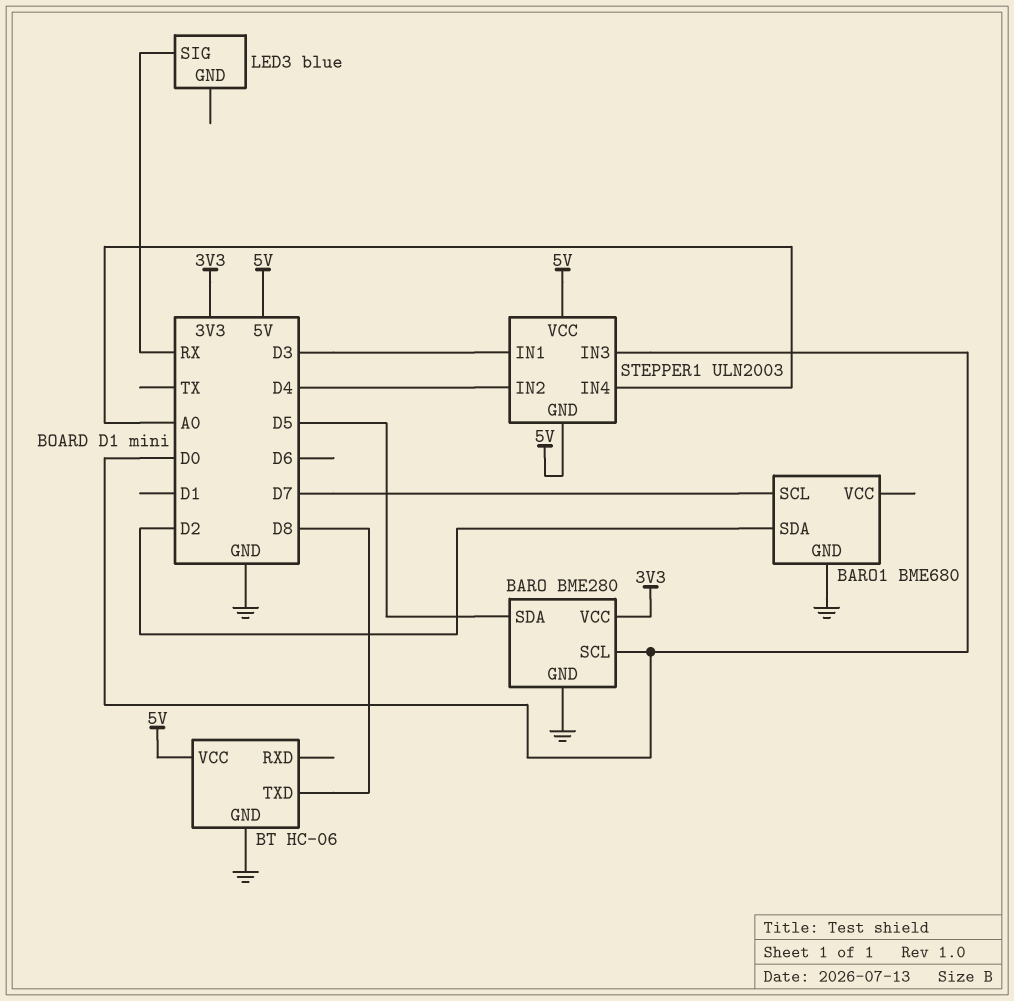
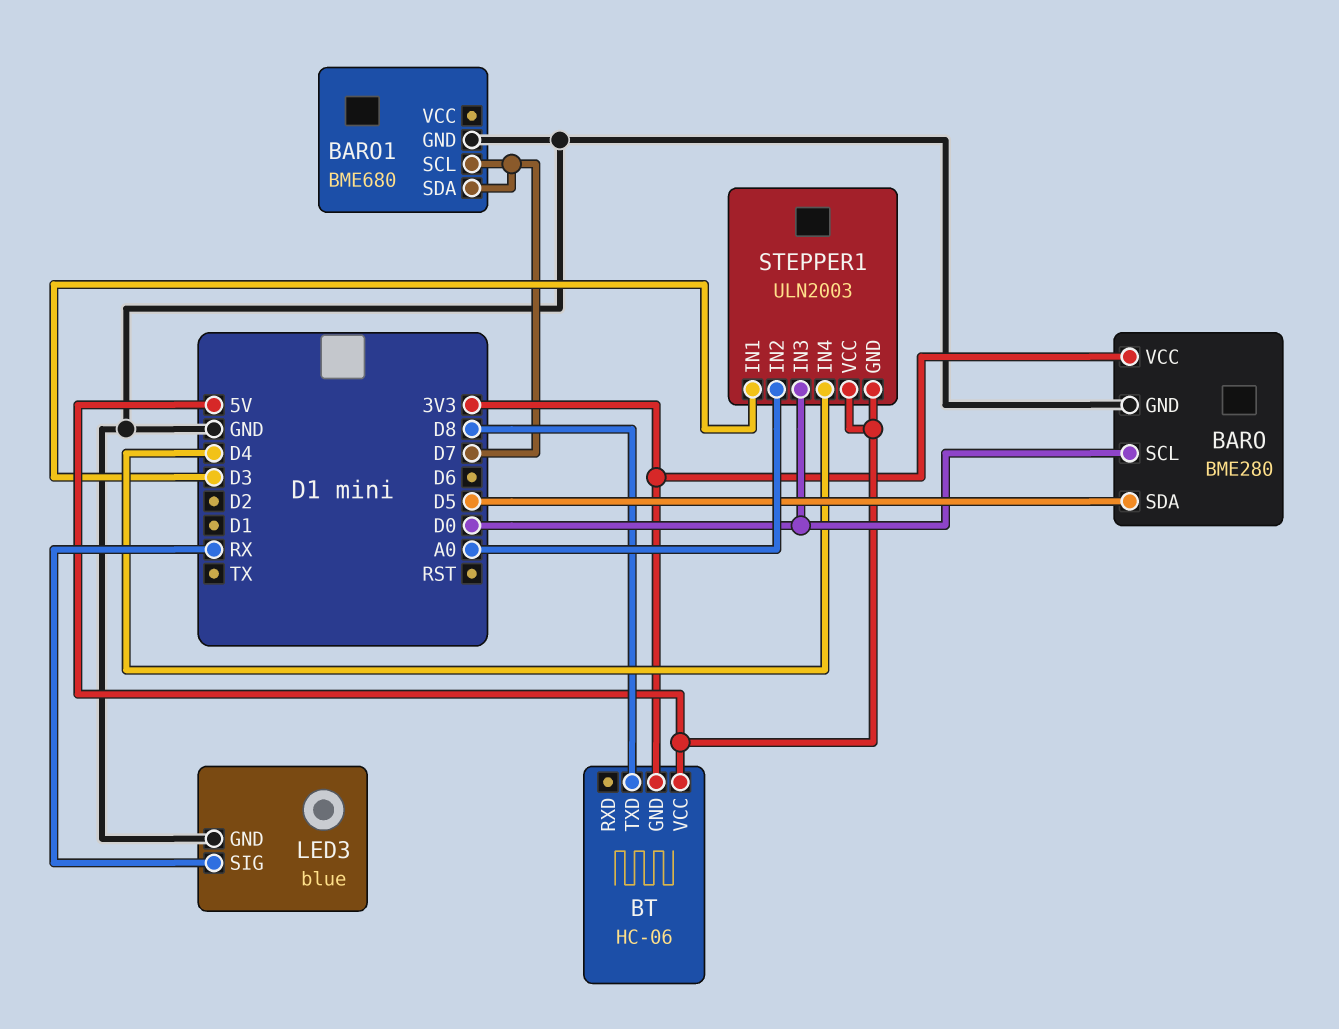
BARO1 pin SDA: D2 -> D7
BT pin GND: GND -> 3V3
LED3 pin GND: none -> GND
STEPPER1 pin IN2: D4 -> A0
STEPPER1 pin IN4: A0 -> D4

